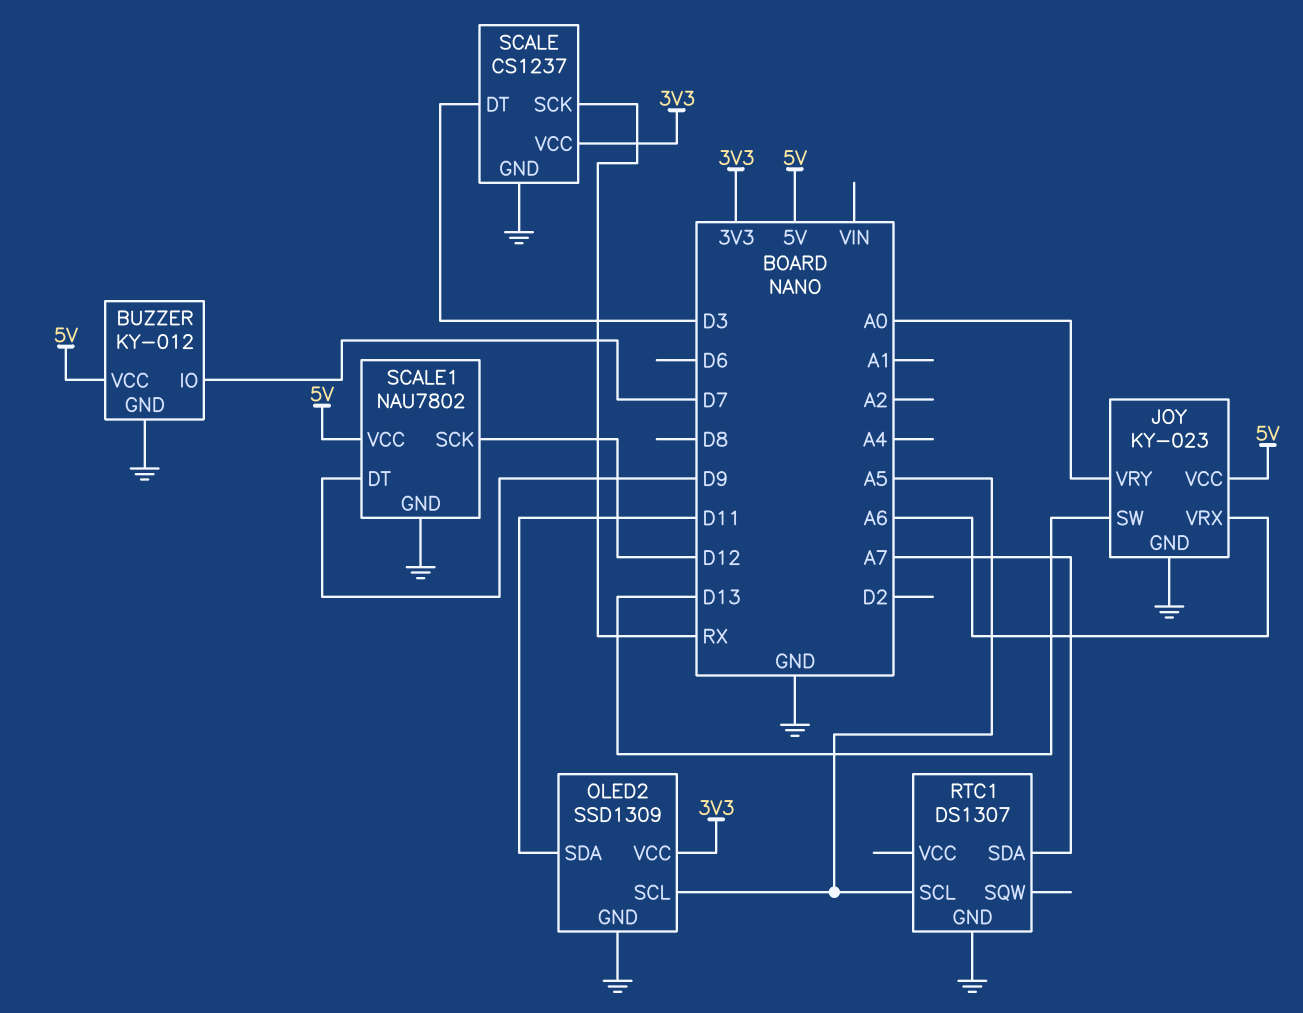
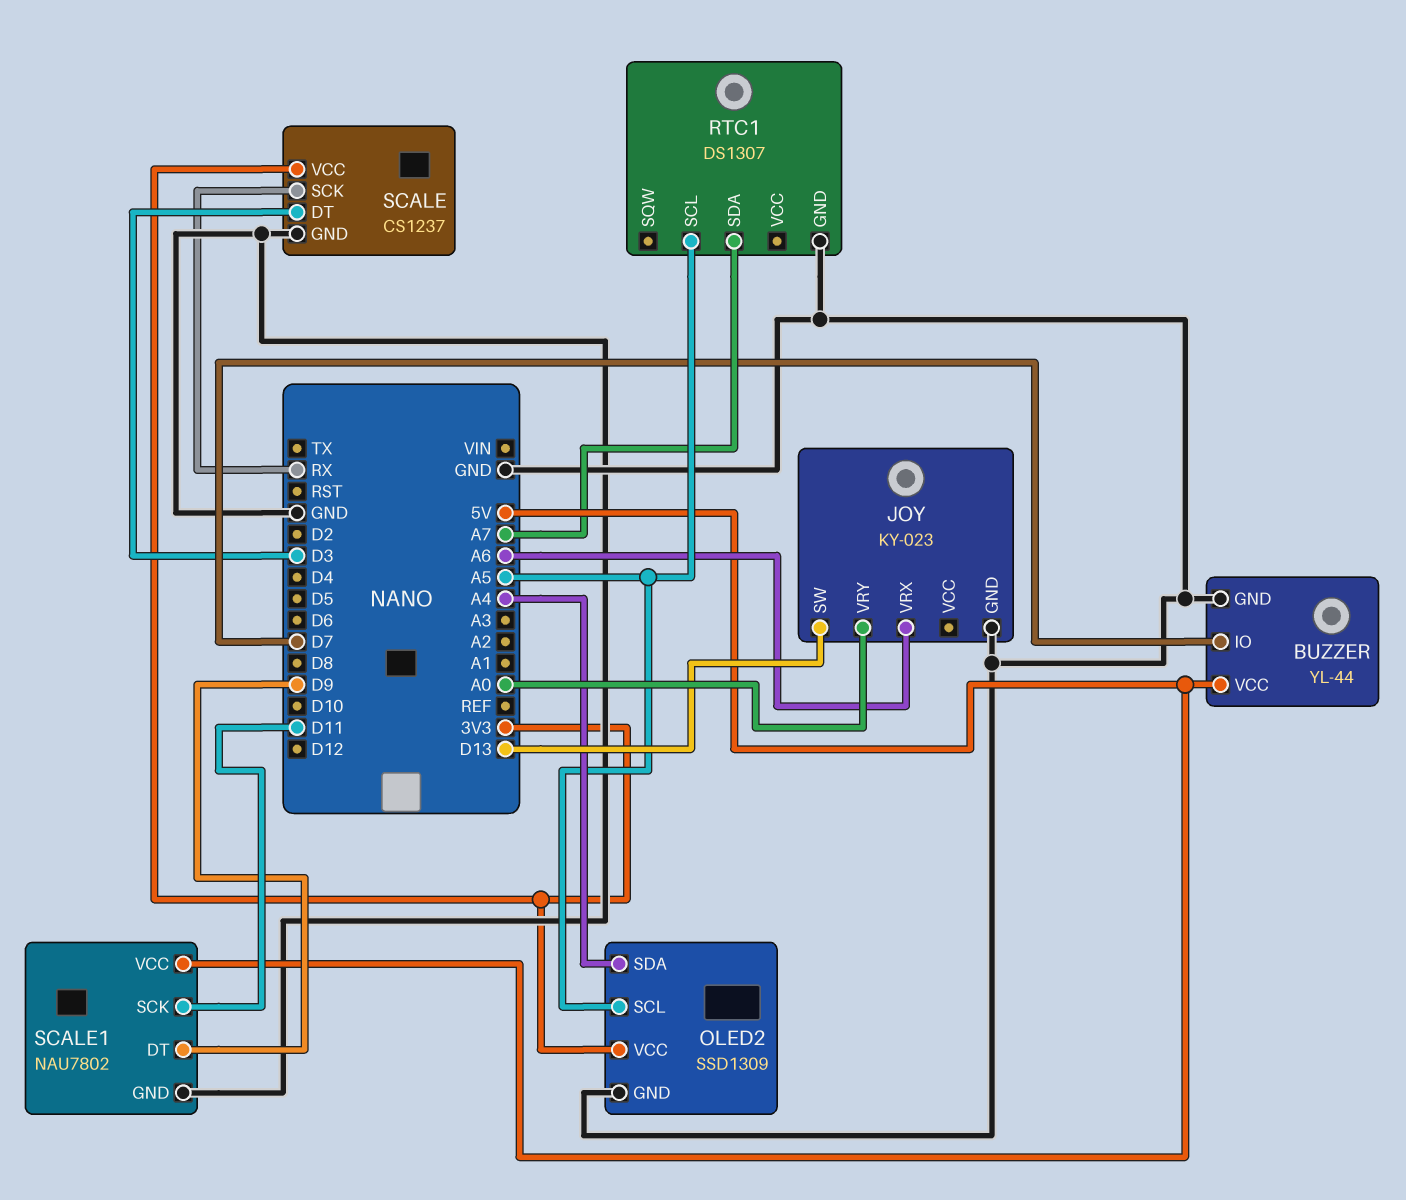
BUZZER: KY-012 -> YL-44
JOY pin VCC: 5V -> none
OLED2 pin SDA: D11 -> A4
SCALE1 pin SCK: D12 -> D11

